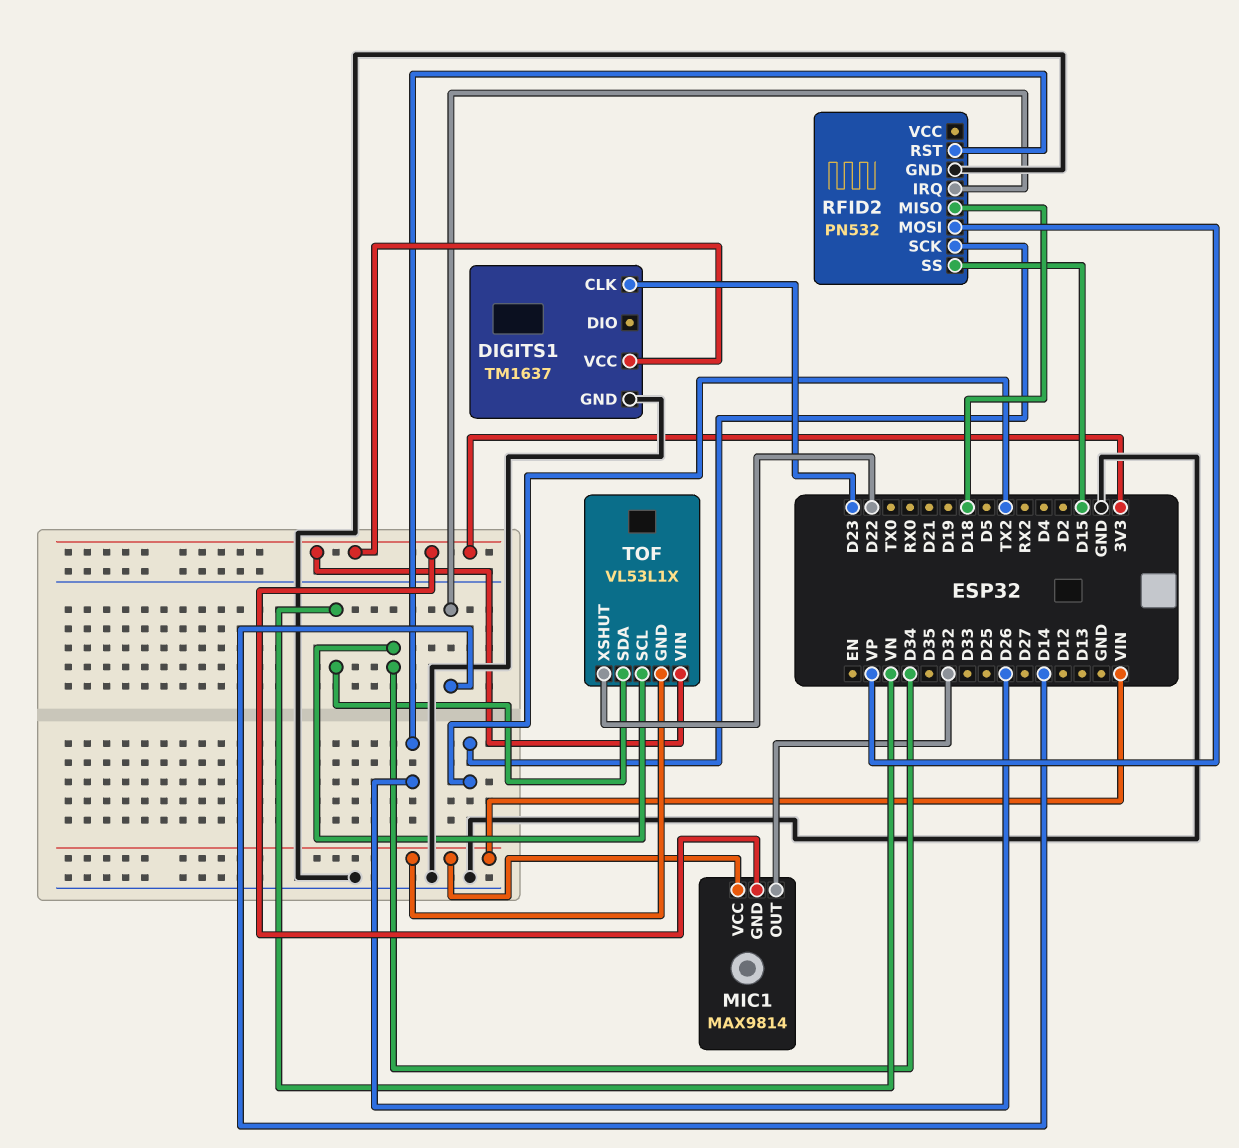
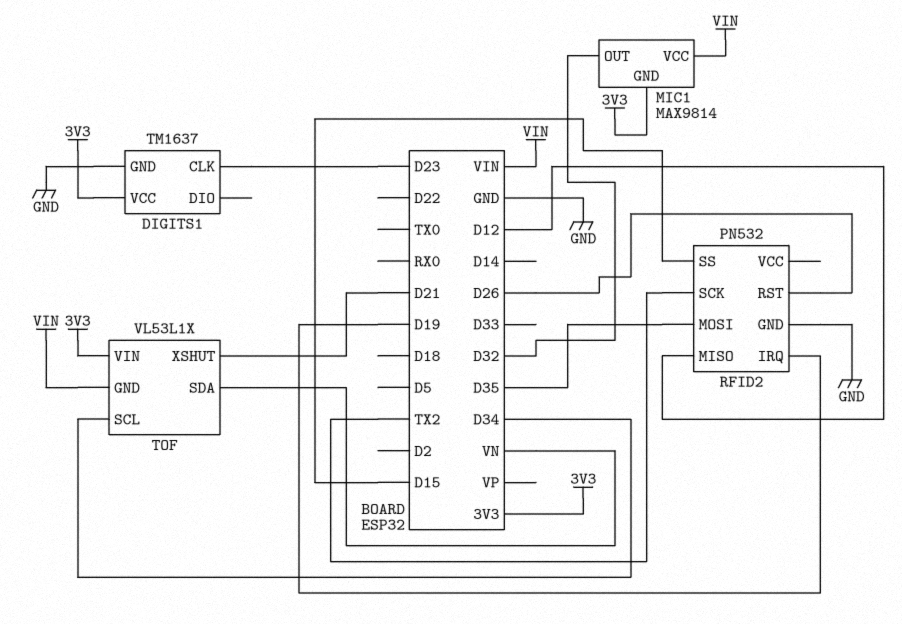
RFID2 pin IRQ: D14 -> D19
RFID2 pin MISO: D18 -> D12
RFID2 pin MOSI: VP -> D35
TOF pin XSHUT: D22 -> D21

